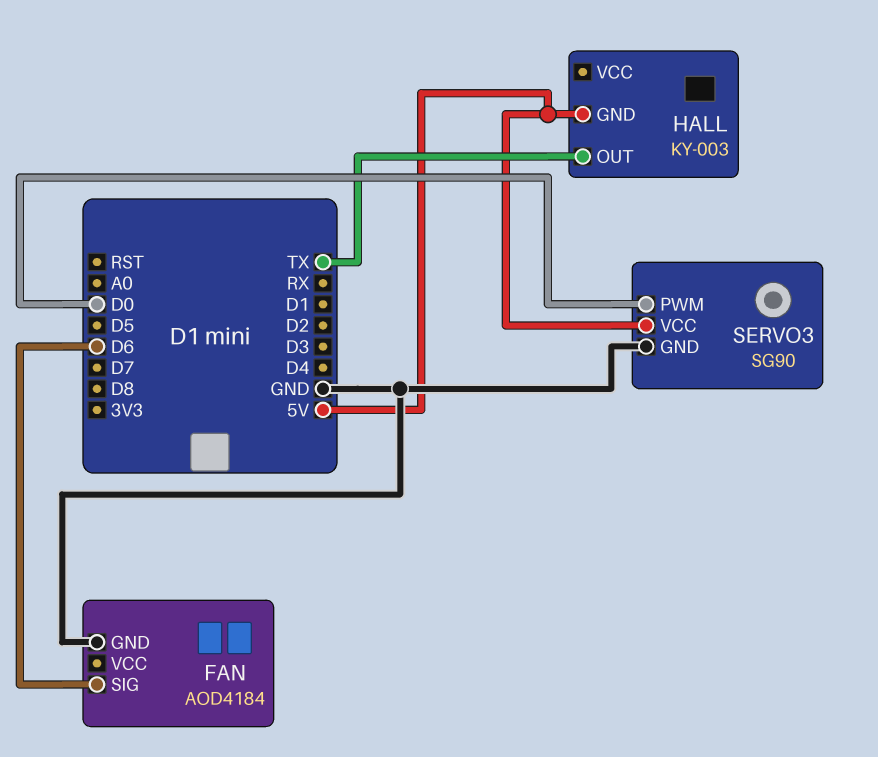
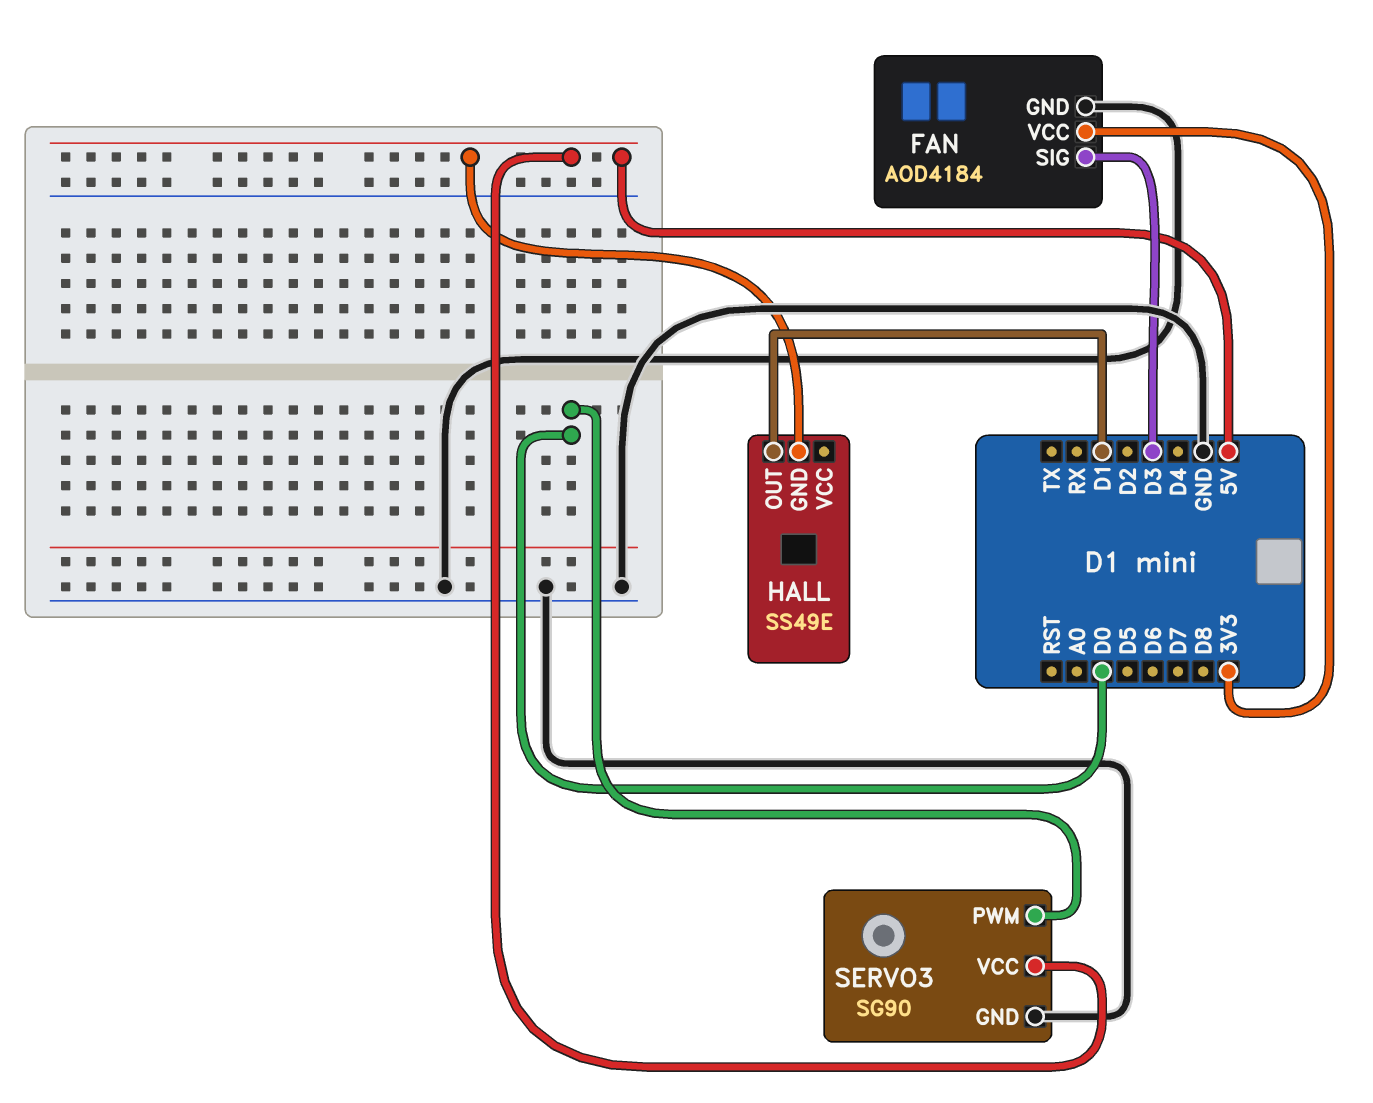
FAN pin SIG: D6 -> D3
FAN pin VCC: none -> 3V3
HALL: KY-003 -> SS49E
HALL pin OUT: TX -> D1

